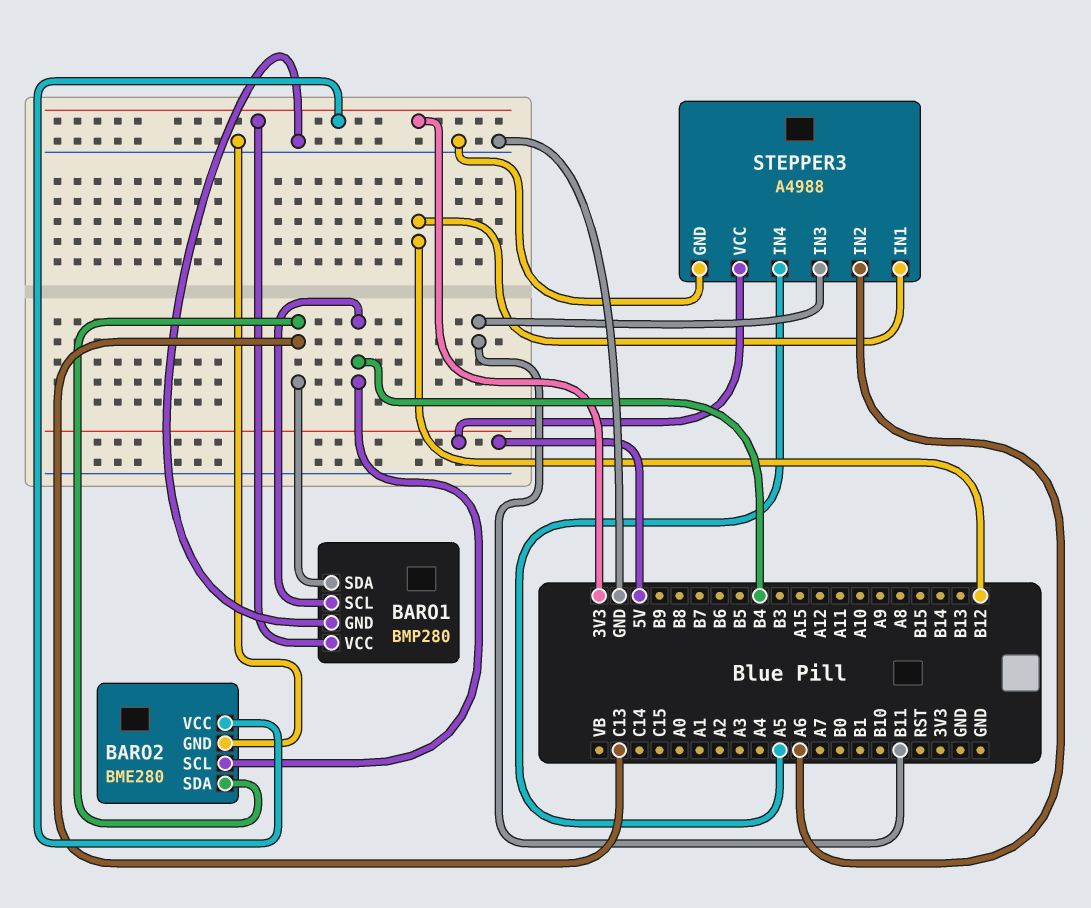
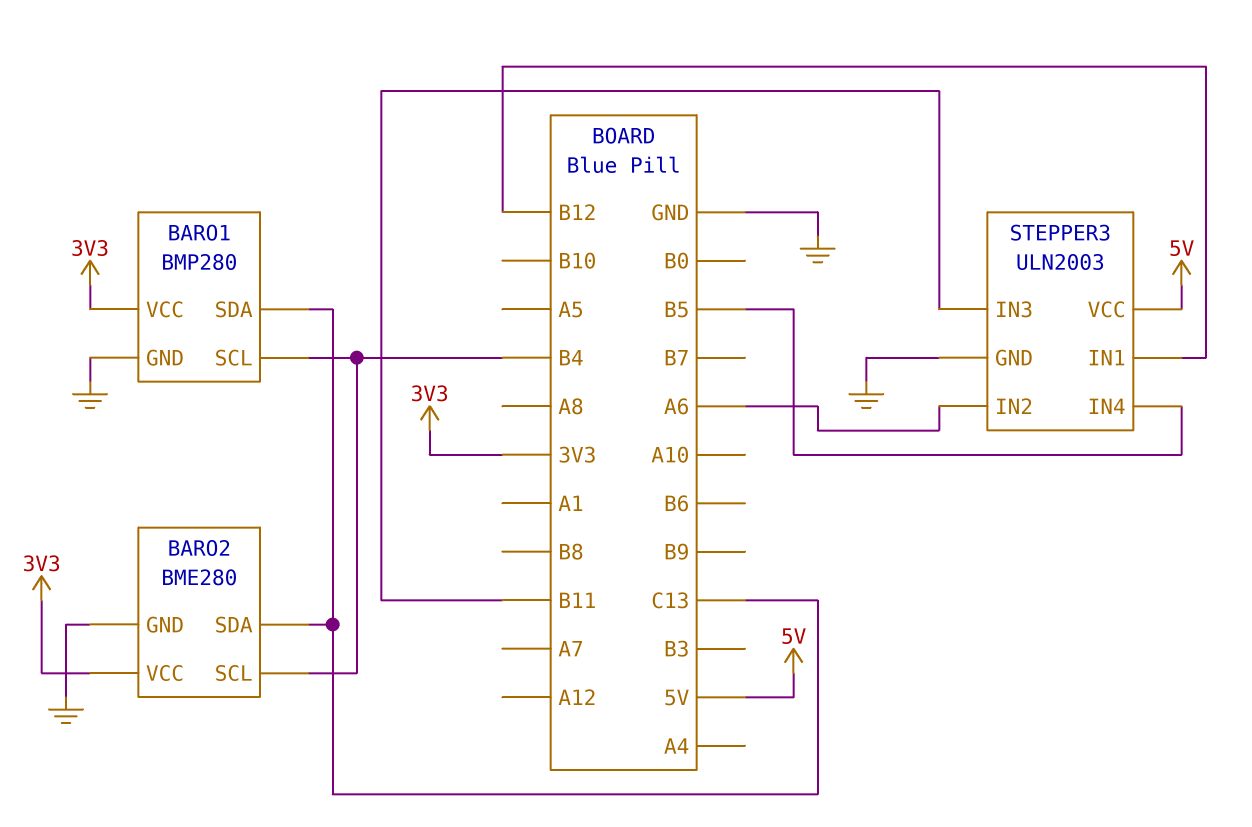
STEPPER3: A4988 -> ULN2003
STEPPER3 pin IN4: A5 -> B5

